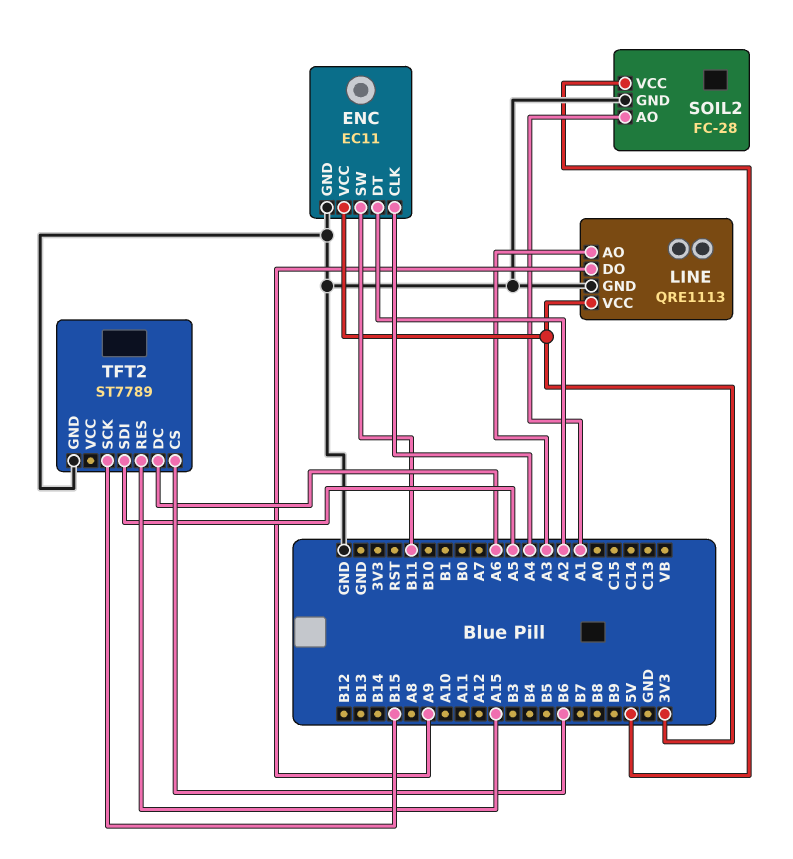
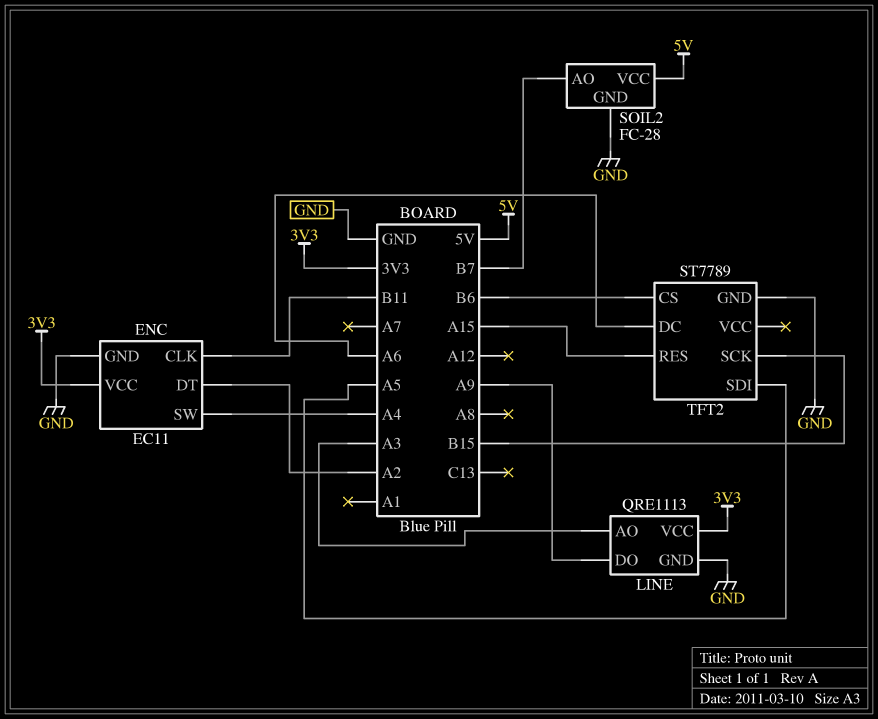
ENC pin CLK: A4 -> B11
ENC pin SW: B11 -> A4
SOIL2 pin AO: A1 -> B7

